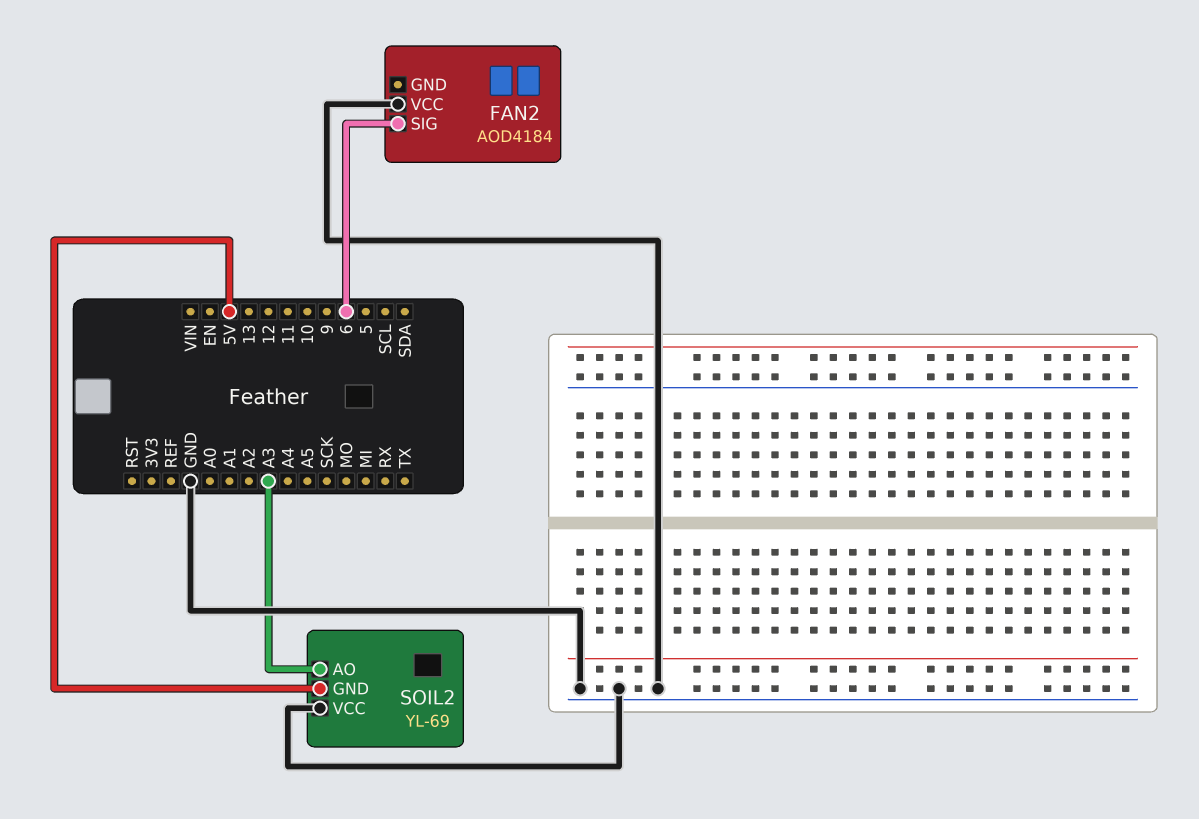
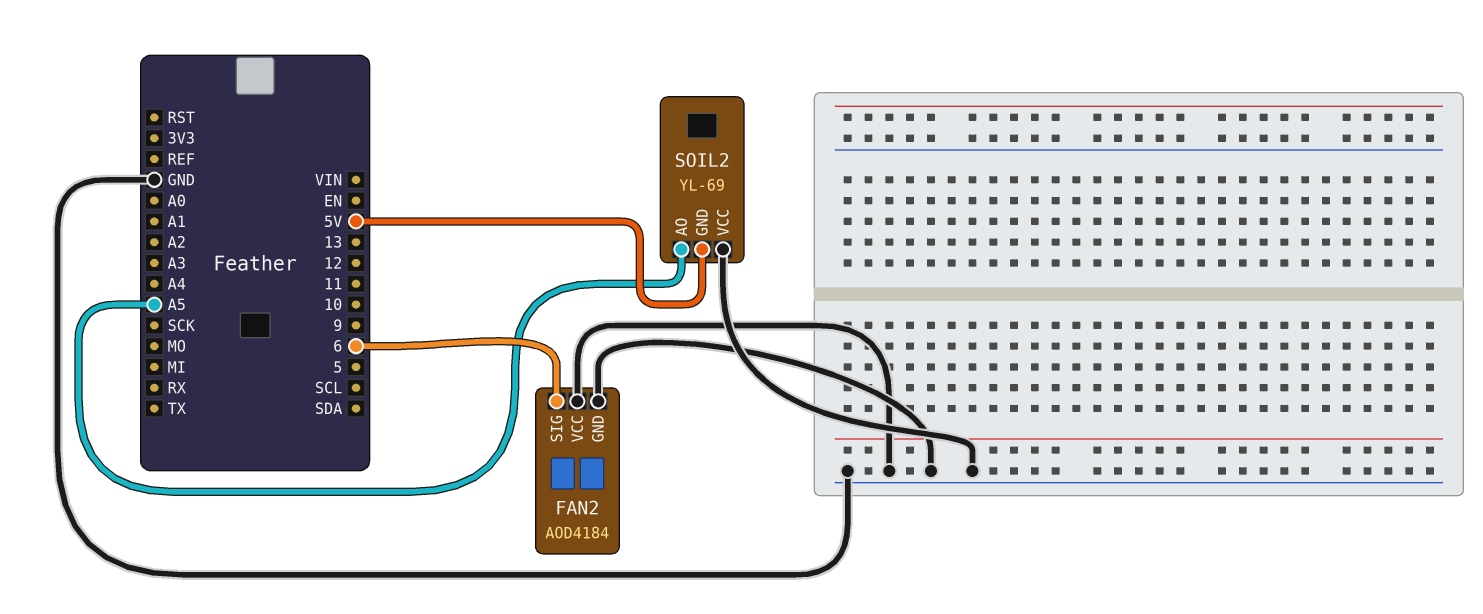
FAN2 pin GND: none -> GND
SOIL2 pin AO: A3 -> A5

